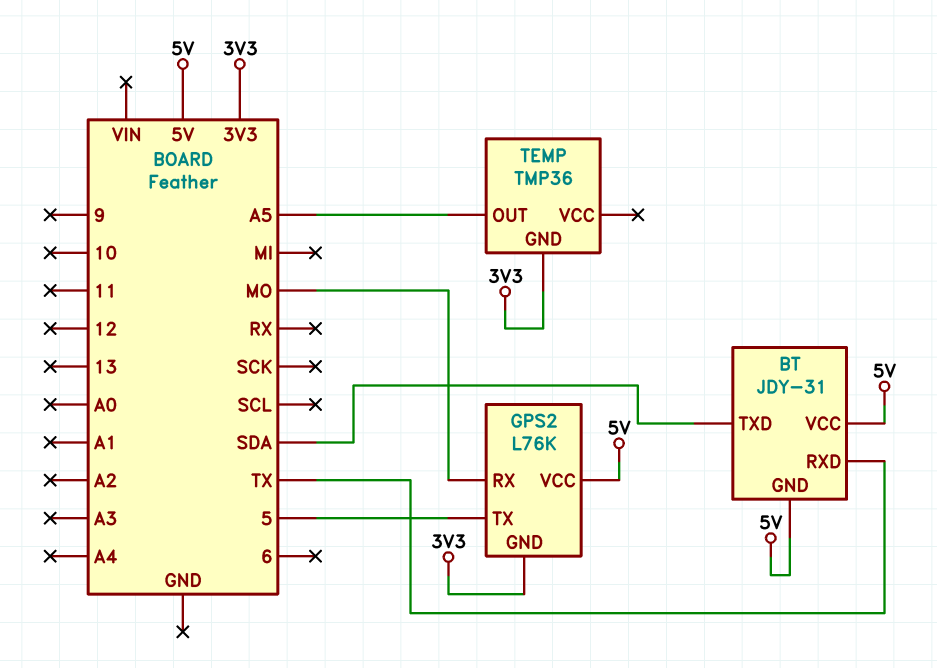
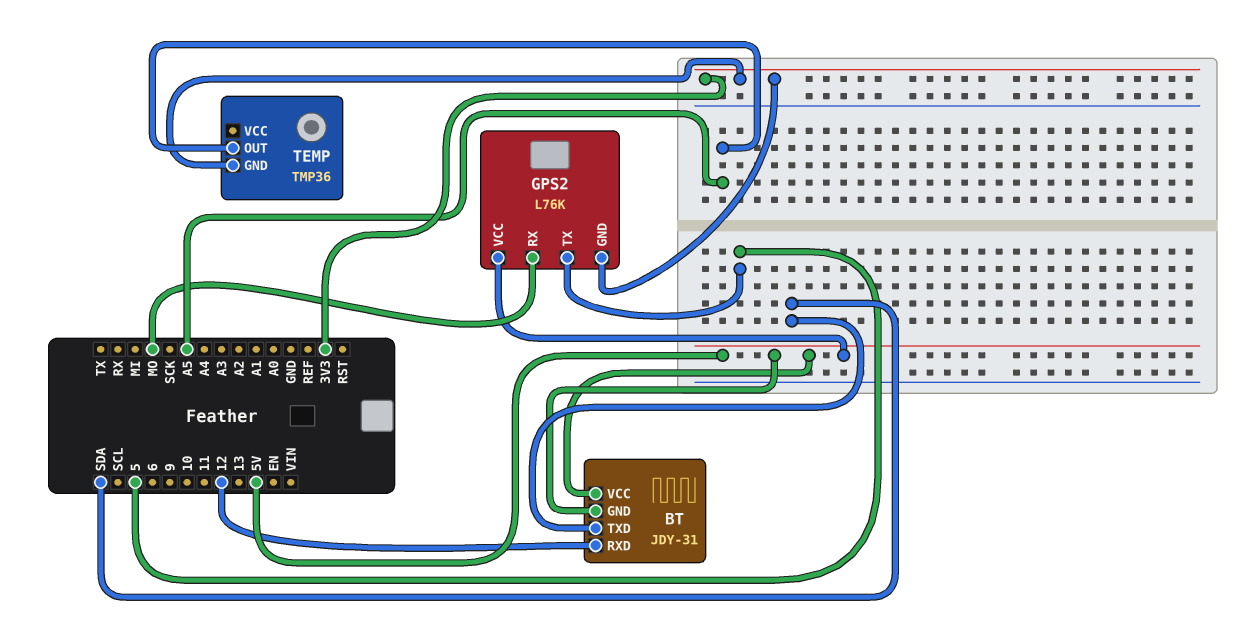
BT pin RXD: TX -> 12

